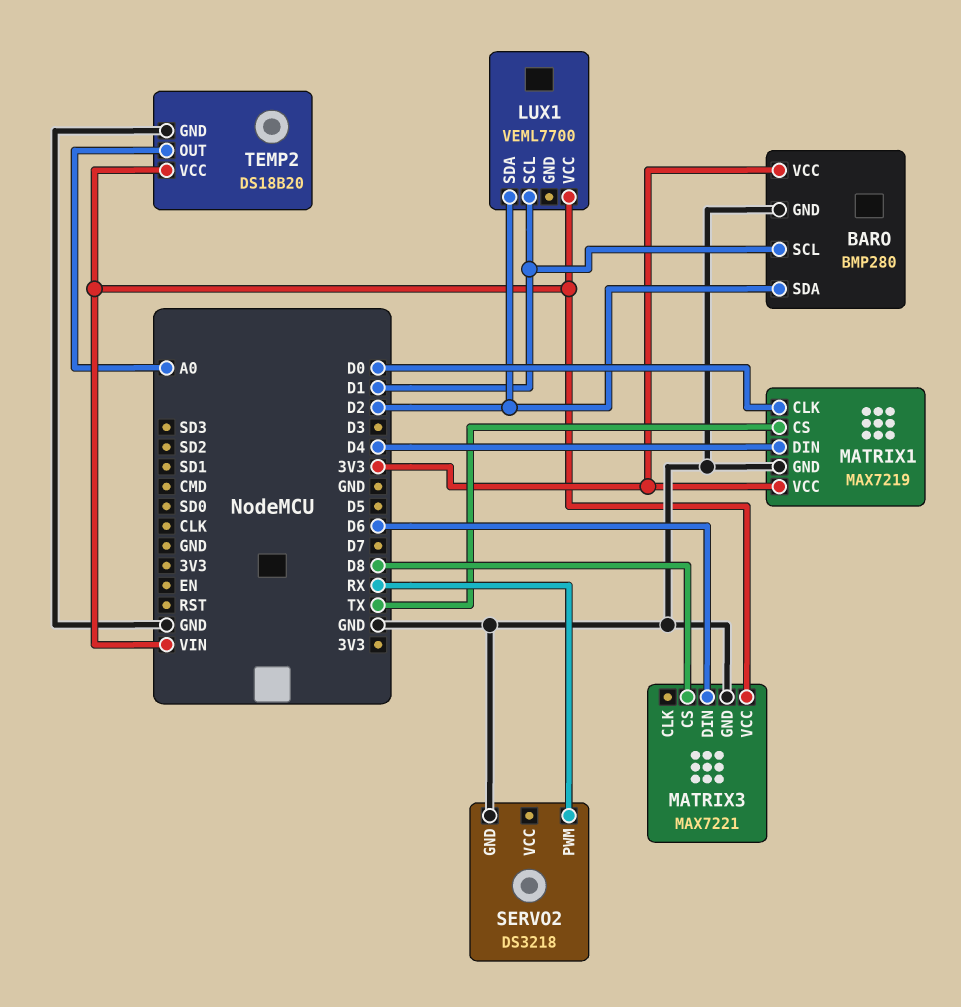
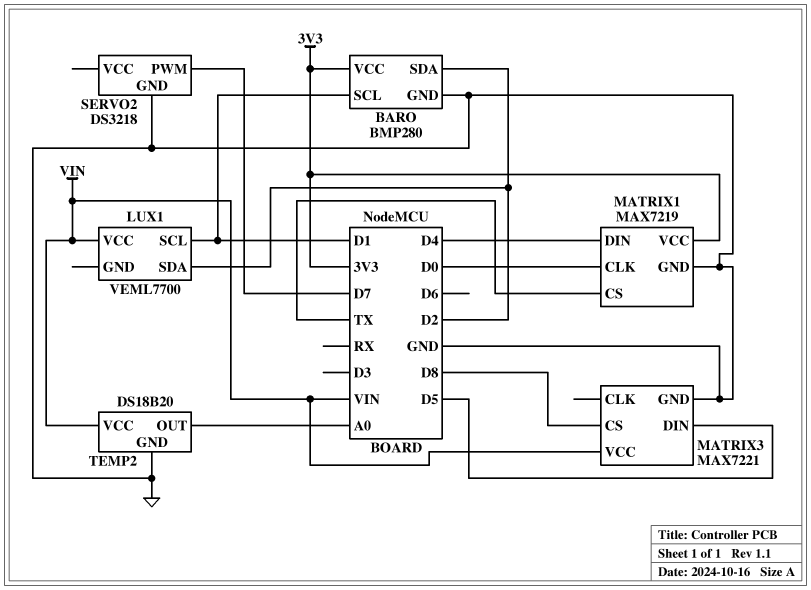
MATRIX3 pin DIN: D6 -> D5
SERVO2 pin PWM: RX -> D7

